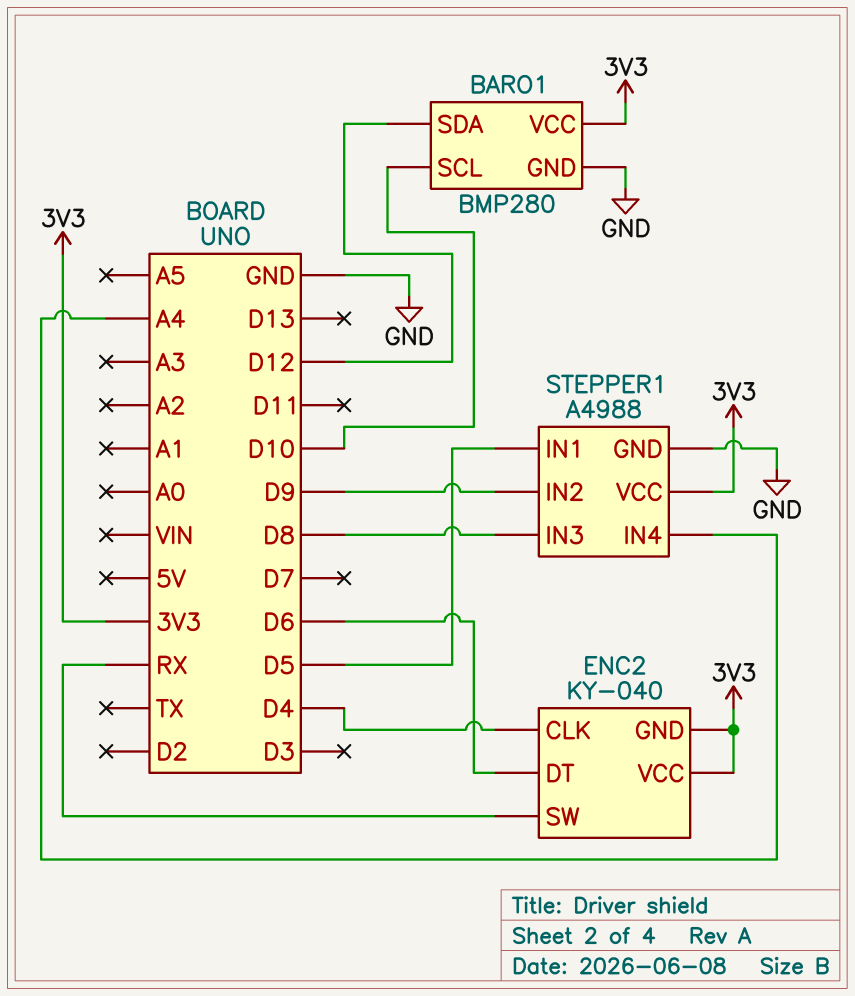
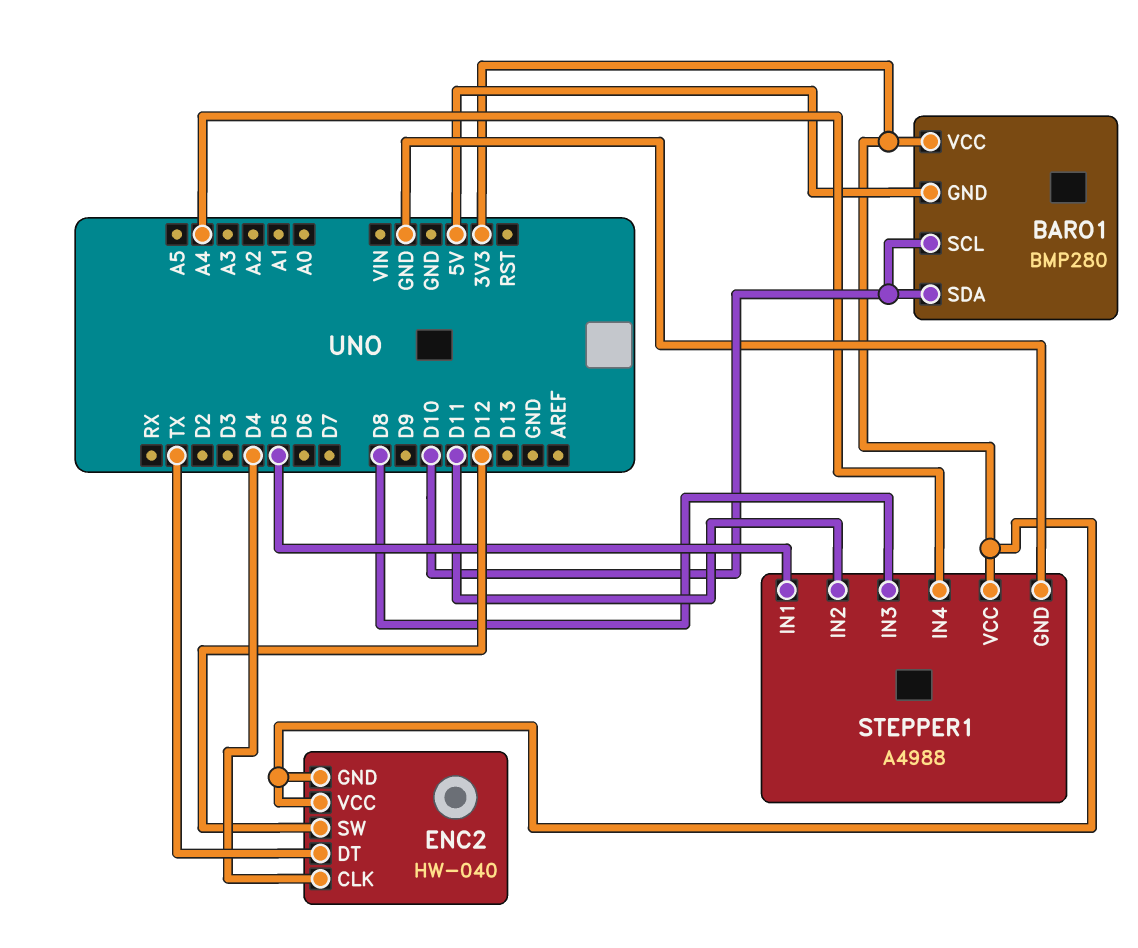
BARO1 pin GND: GND -> 5V
BARO1 pin SDA: D12 -> D10
ENC2: KY-040 -> HW-040
ENC2 pin DT: D6 -> TX
ENC2 pin SW: RX -> D12
STEPPER1 pin IN2: D9 -> D11

